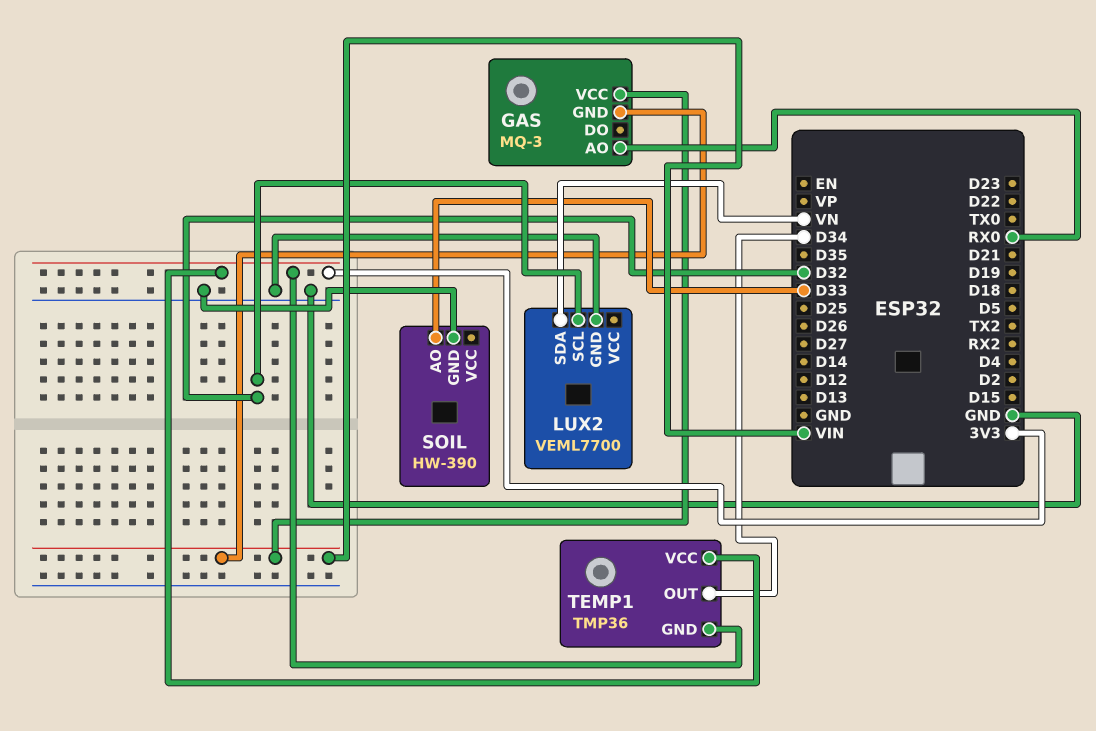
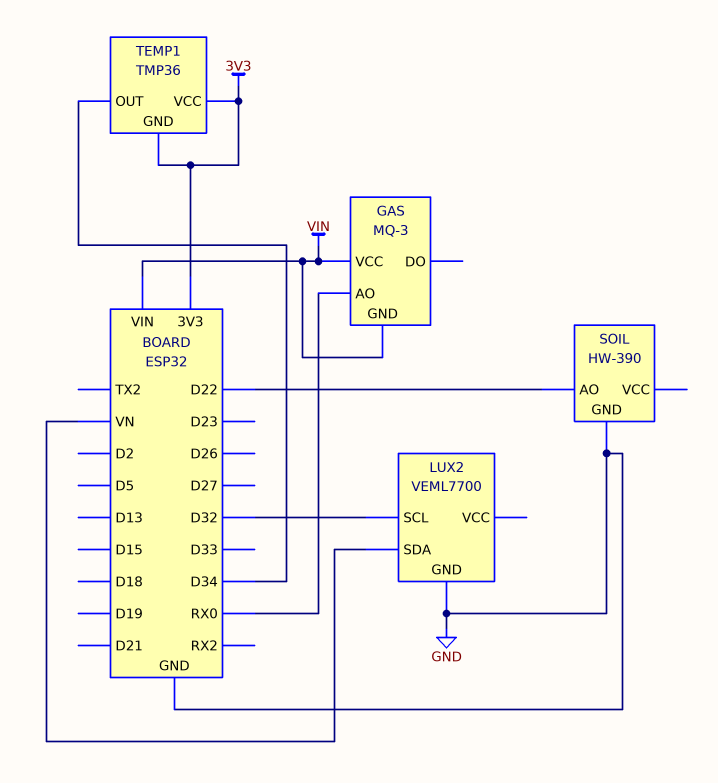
SOIL pin AO: D33 -> D22

